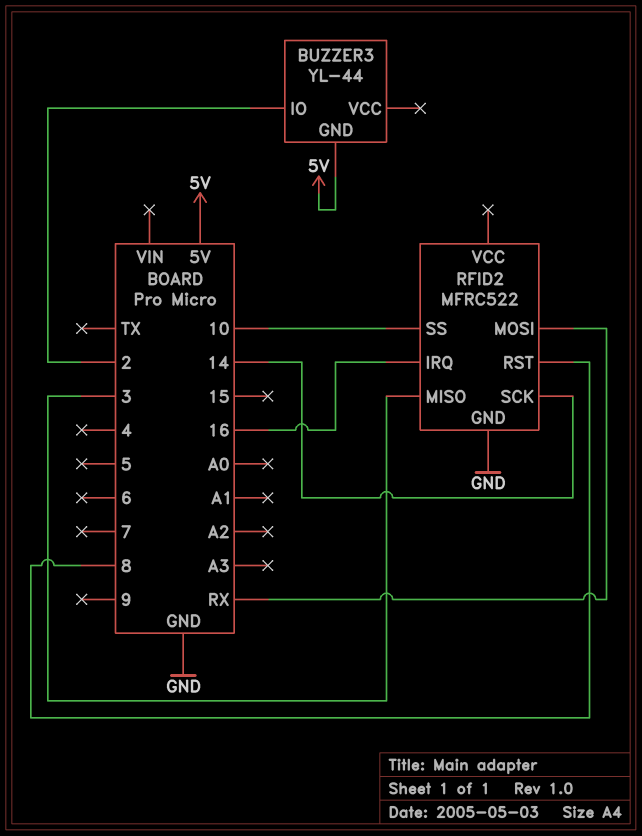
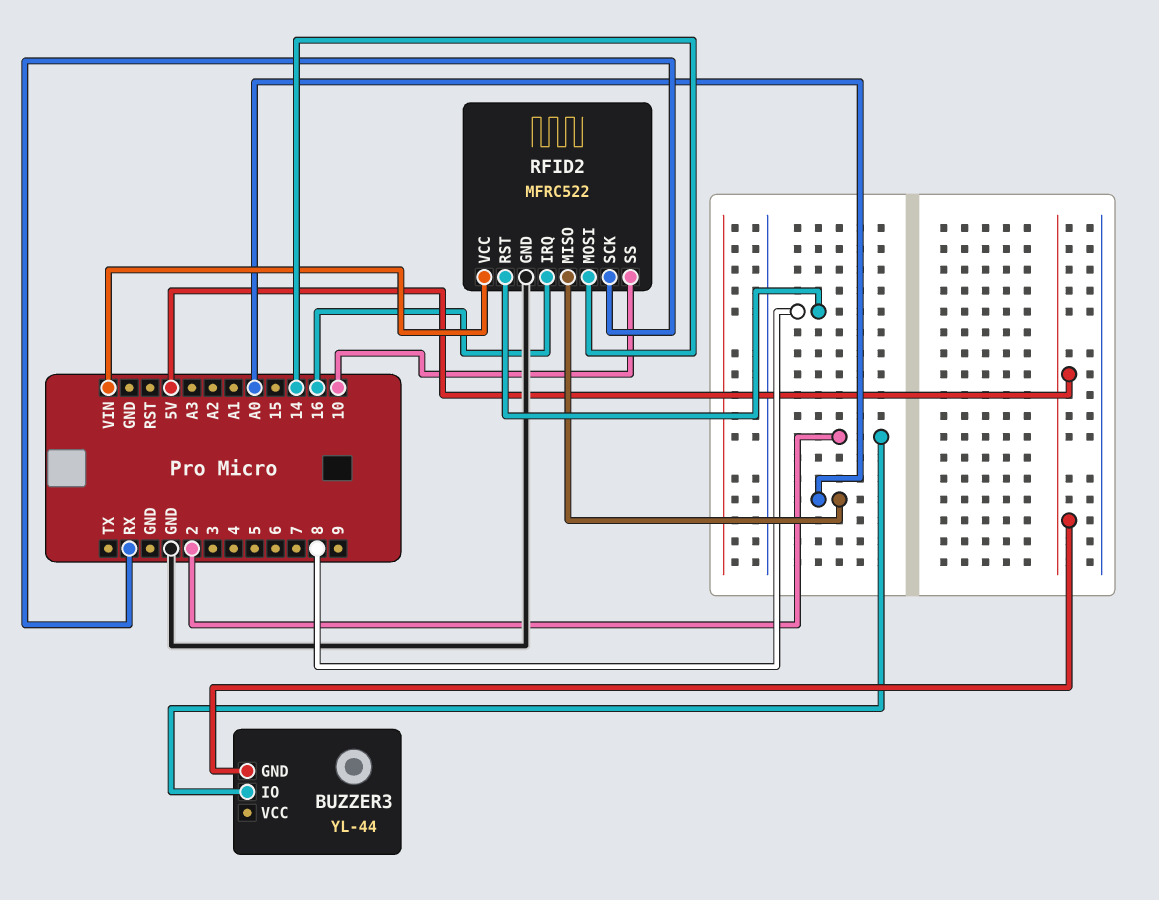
RFID2 pin MISO: 3 -> A0
RFID2 pin MOSI: RX -> 14
RFID2 pin SCK: 14 -> RX
RFID2 pin VCC: none -> VIN

